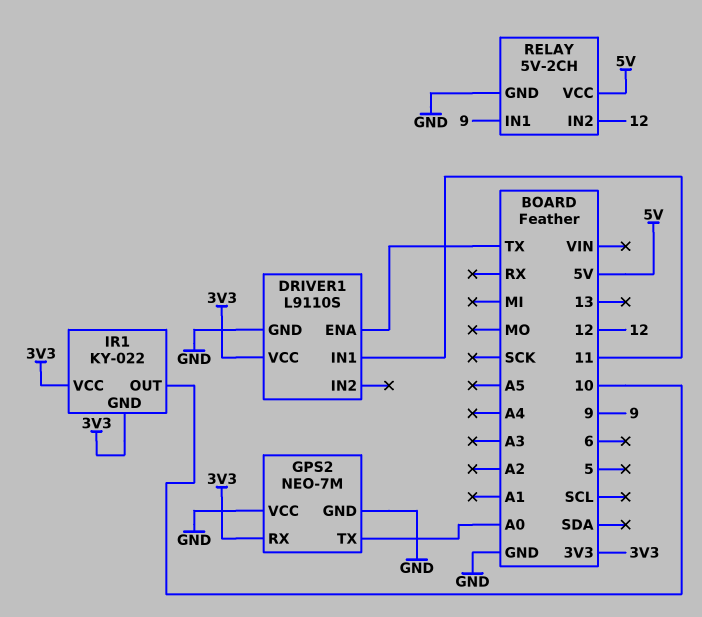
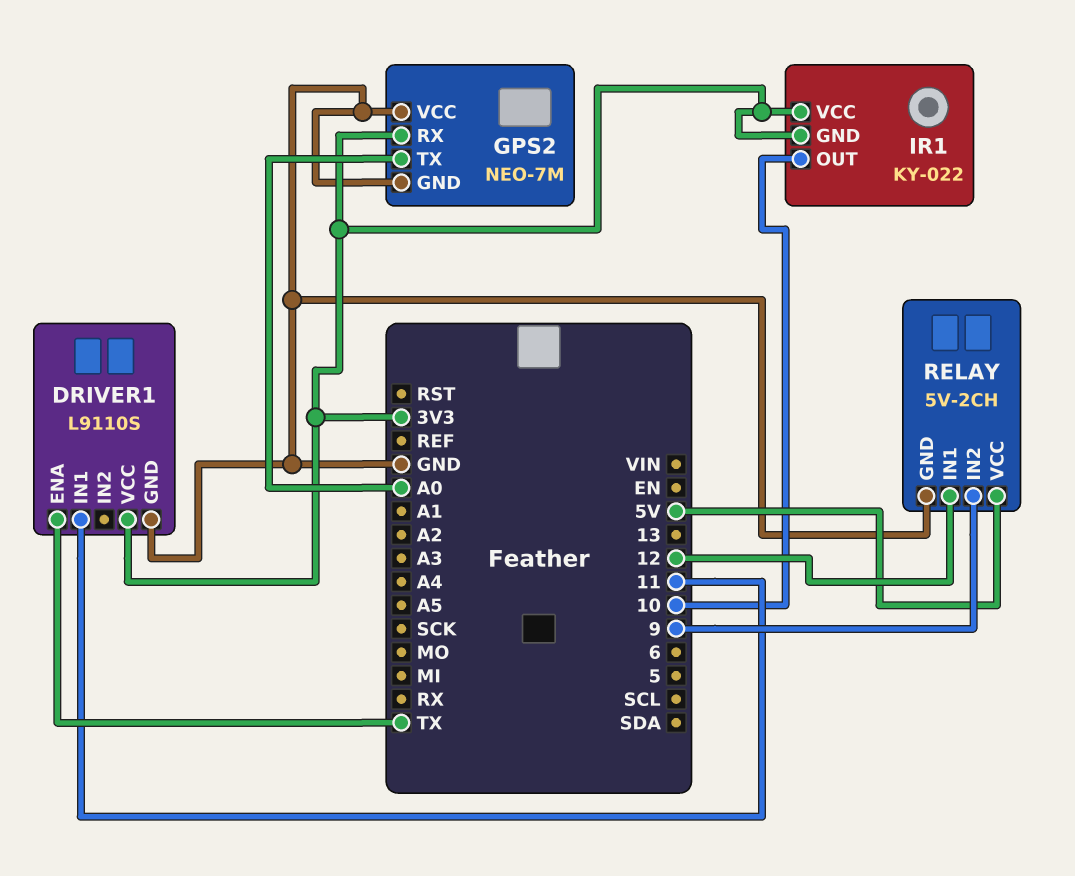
RELAY pin IN1: 9 -> 12
RELAY pin IN2: 12 -> 9

